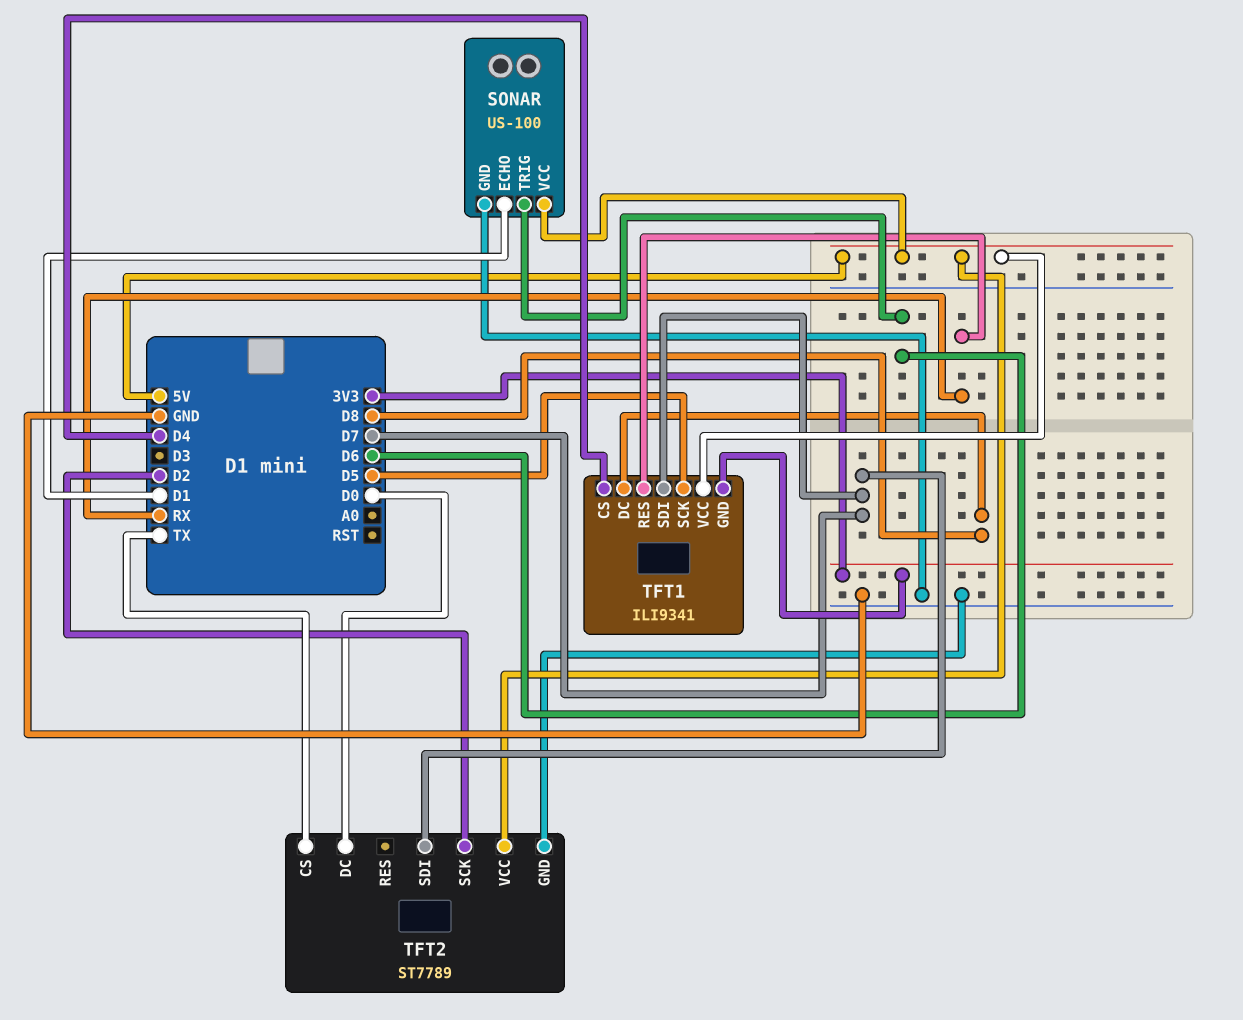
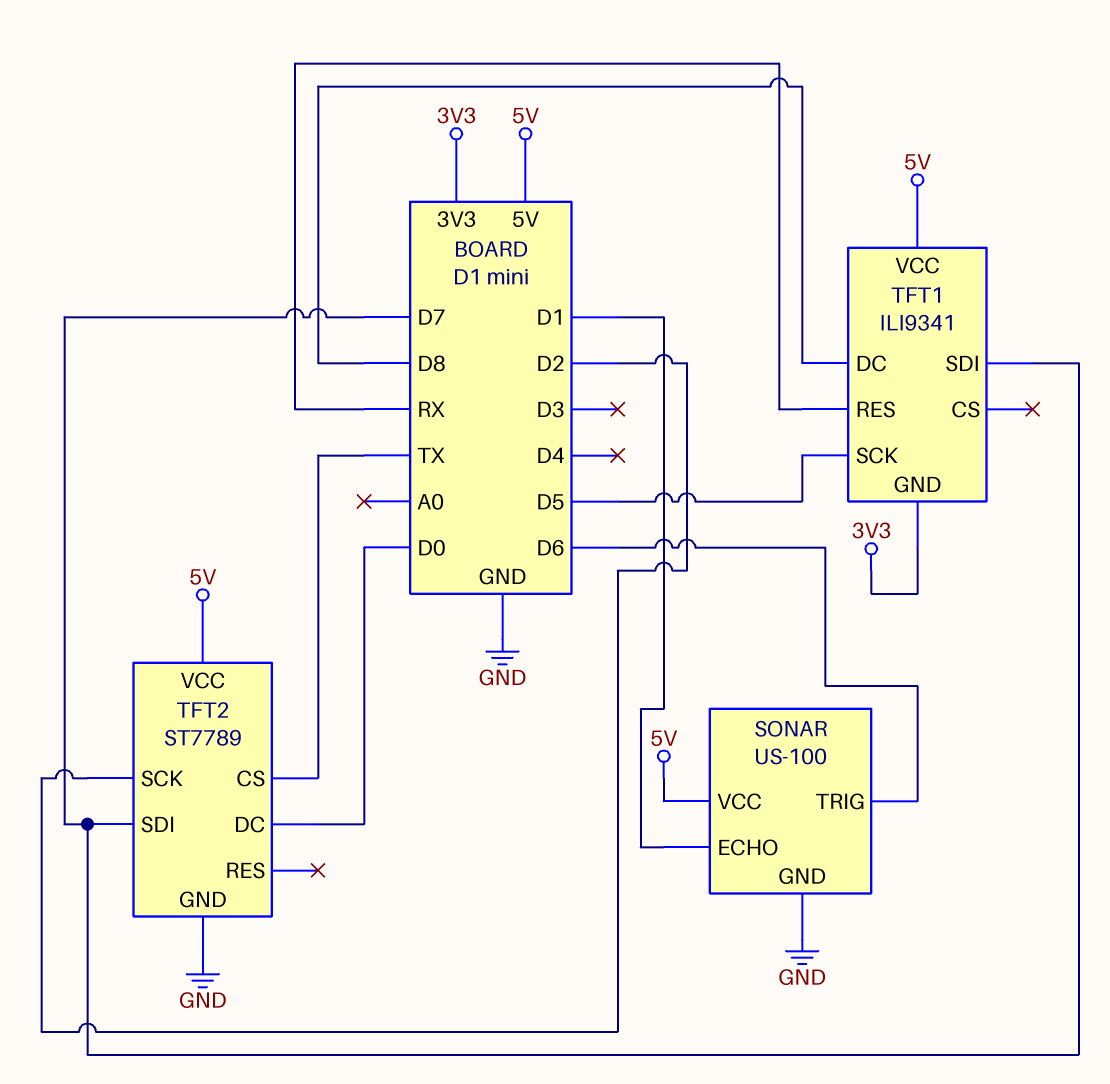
TFT1 pin CS: D4 -> none

